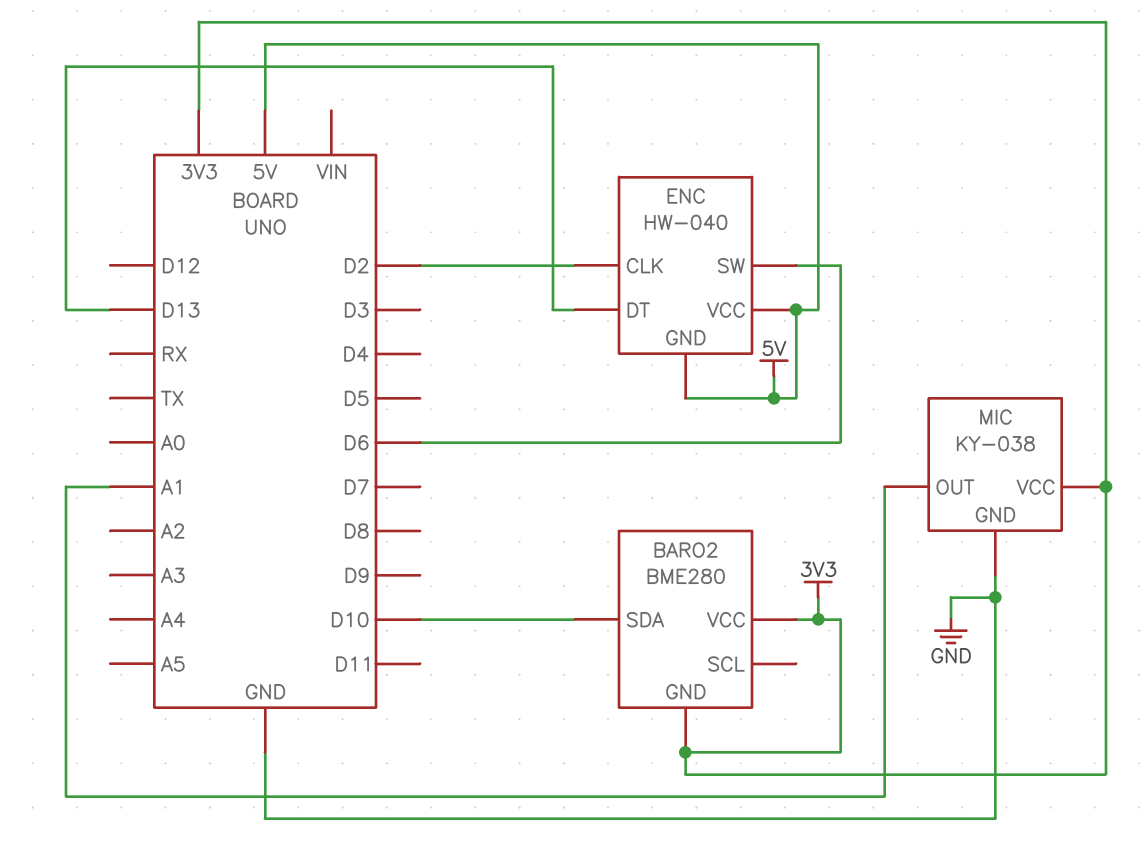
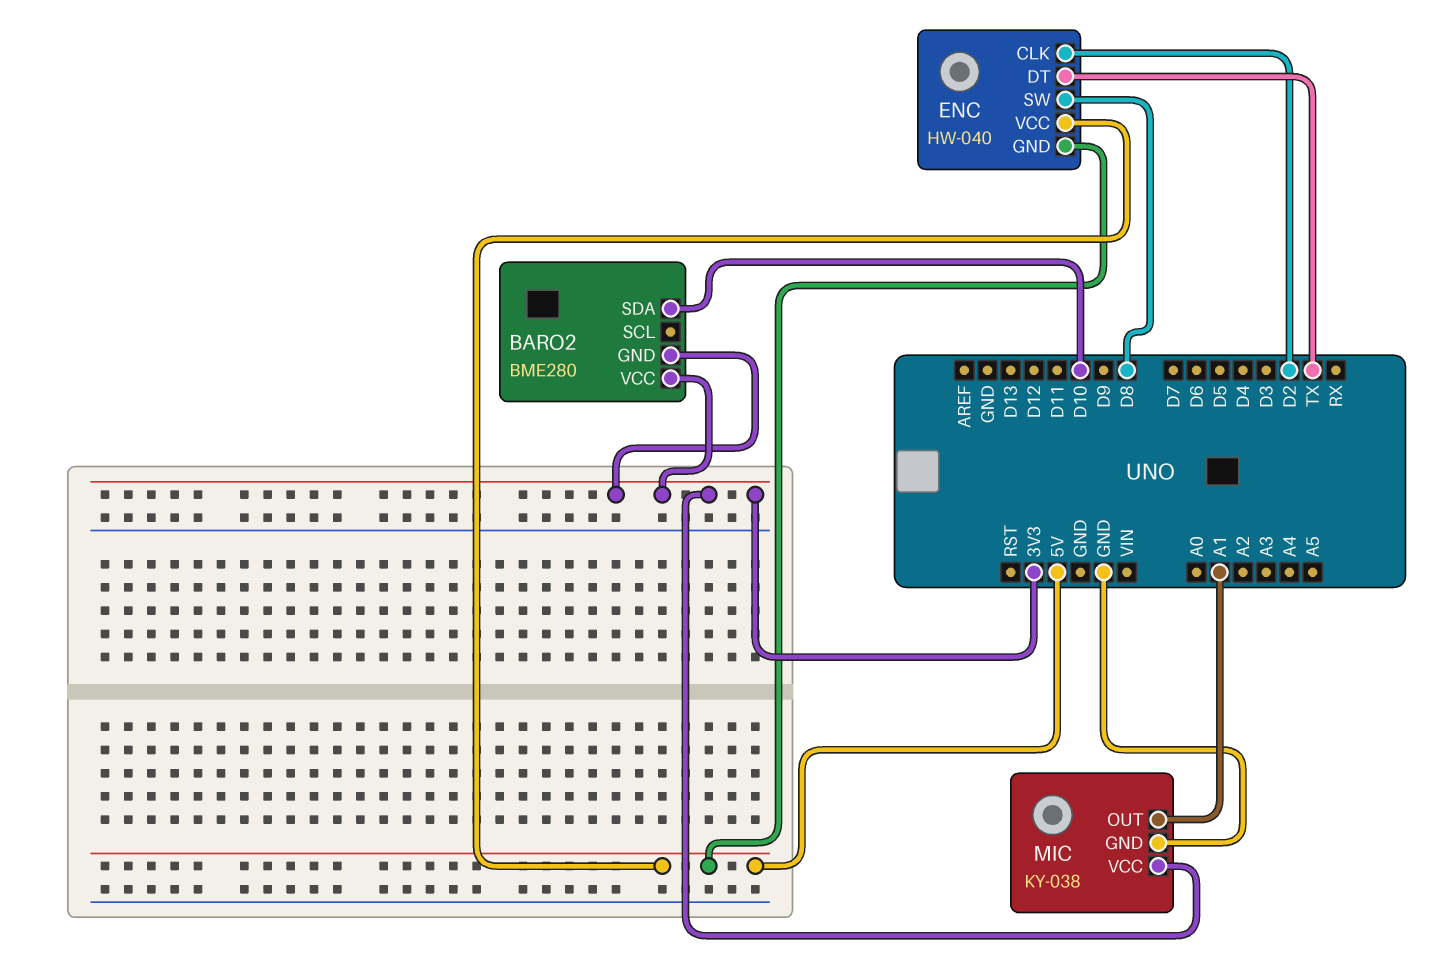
ENC pin DT: D13 -> TX
ENC pin SW: D6 -> D8

